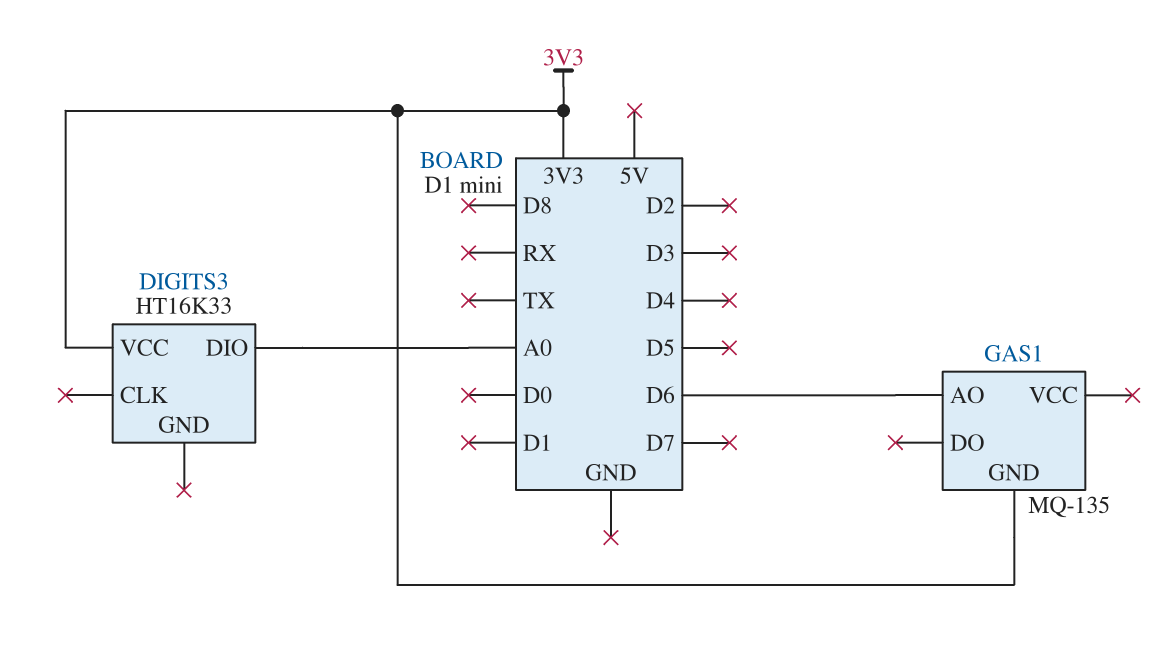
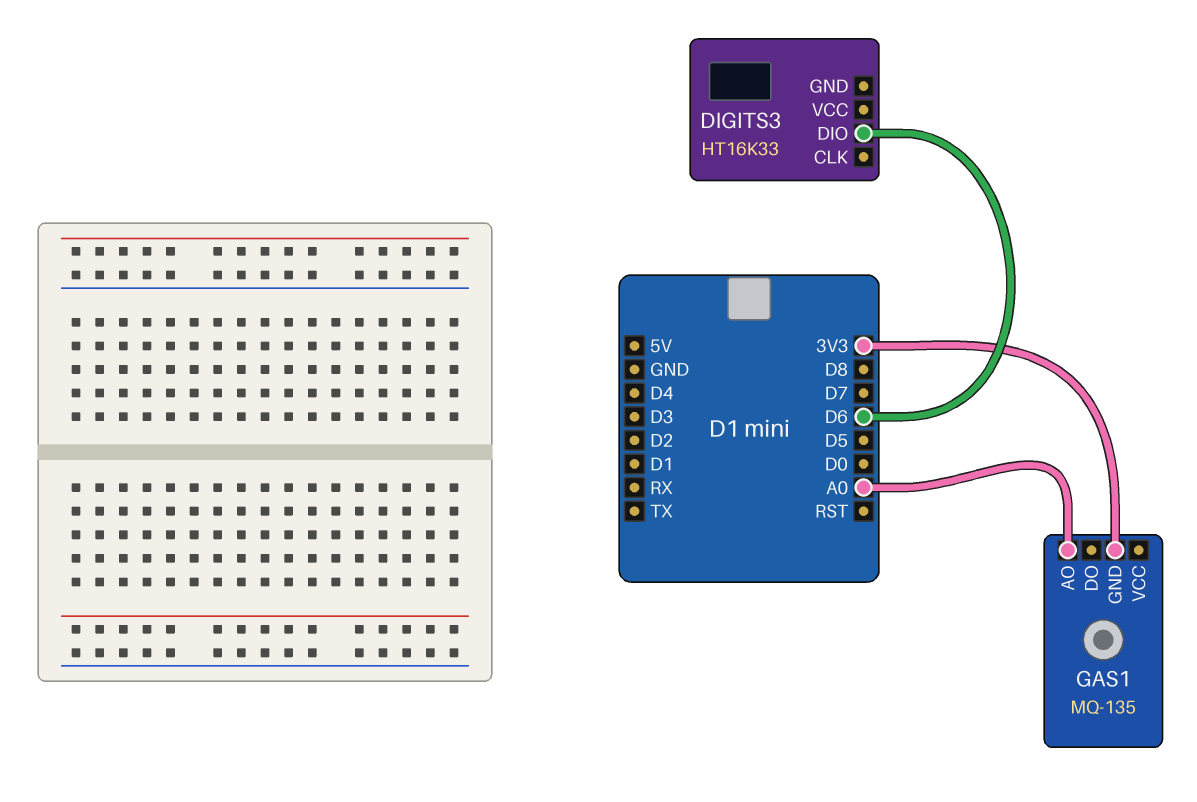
DIGITS3 pin DIO: A0 -> D6
DIGITS3 pin VCC: 3V3 -> none
GAS1 pin AO: D6 -> A0

